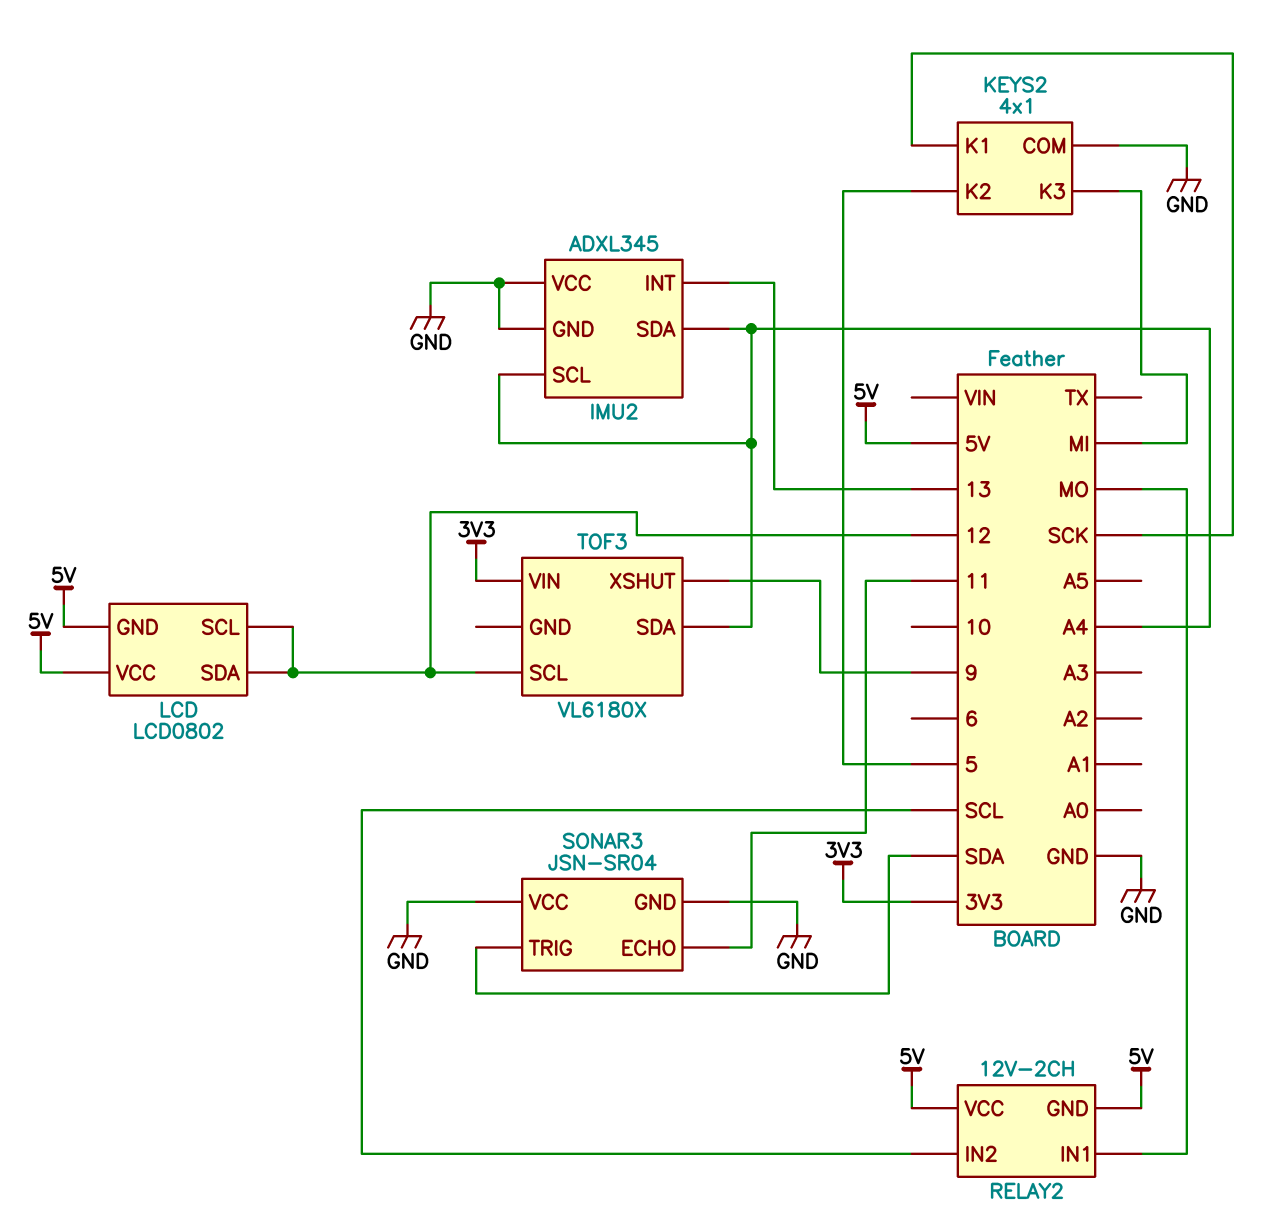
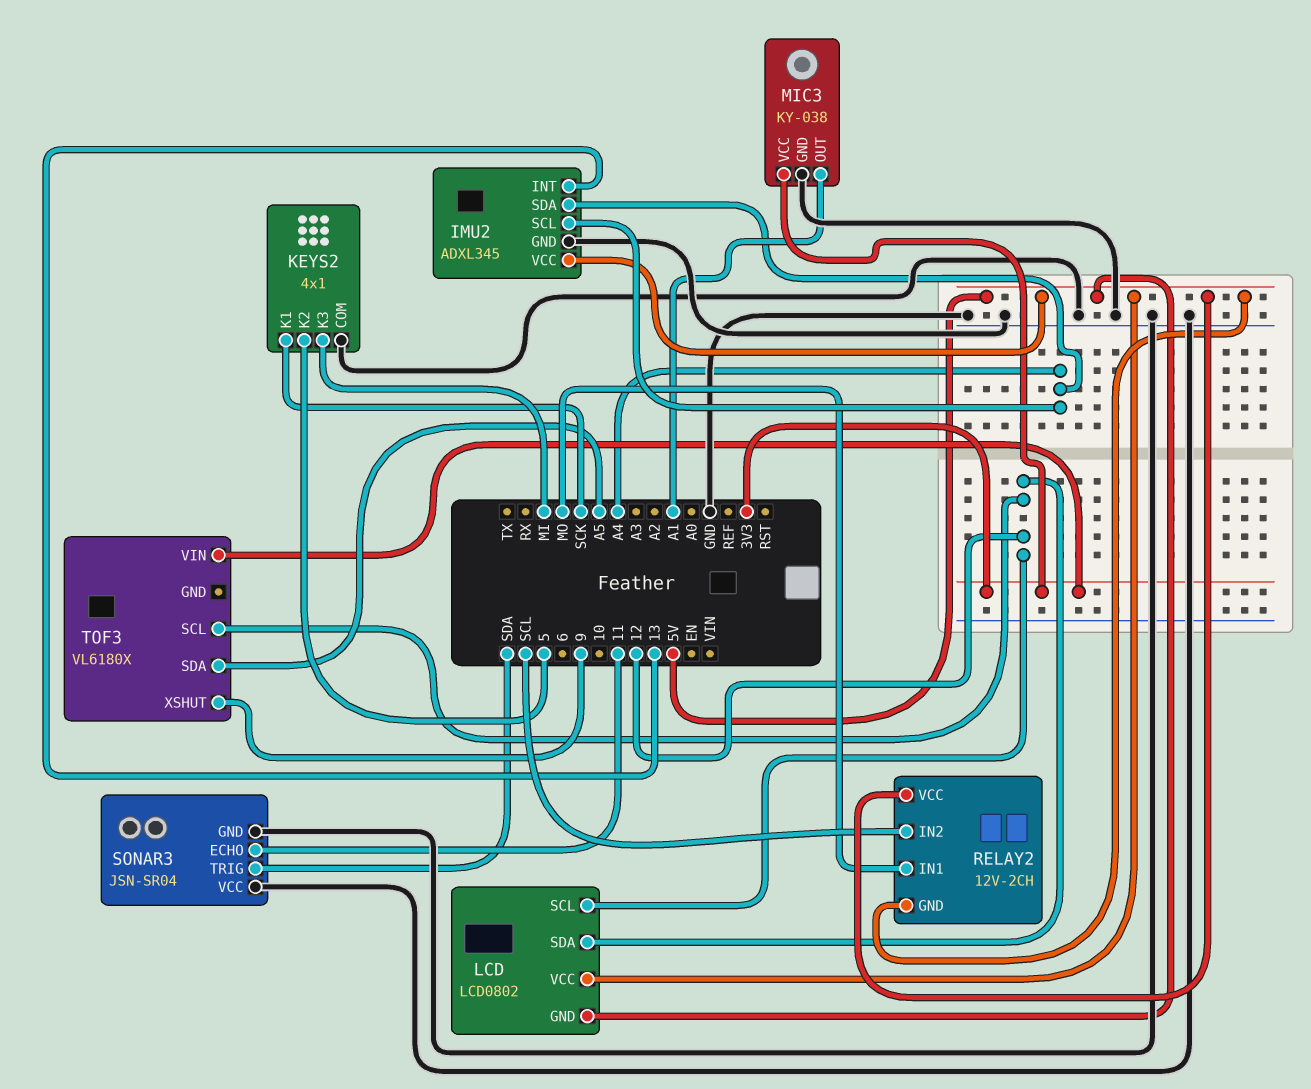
IMU2 pin VCC: GND -> 5V
MIC3: none -> KY-038
MIC3 pin GND: none -> GND
MIC3 pin OUT: none -> A1
MIC3 pin VCC: none -> 3V3
TOF3 pin SDA: A4 -> A5

